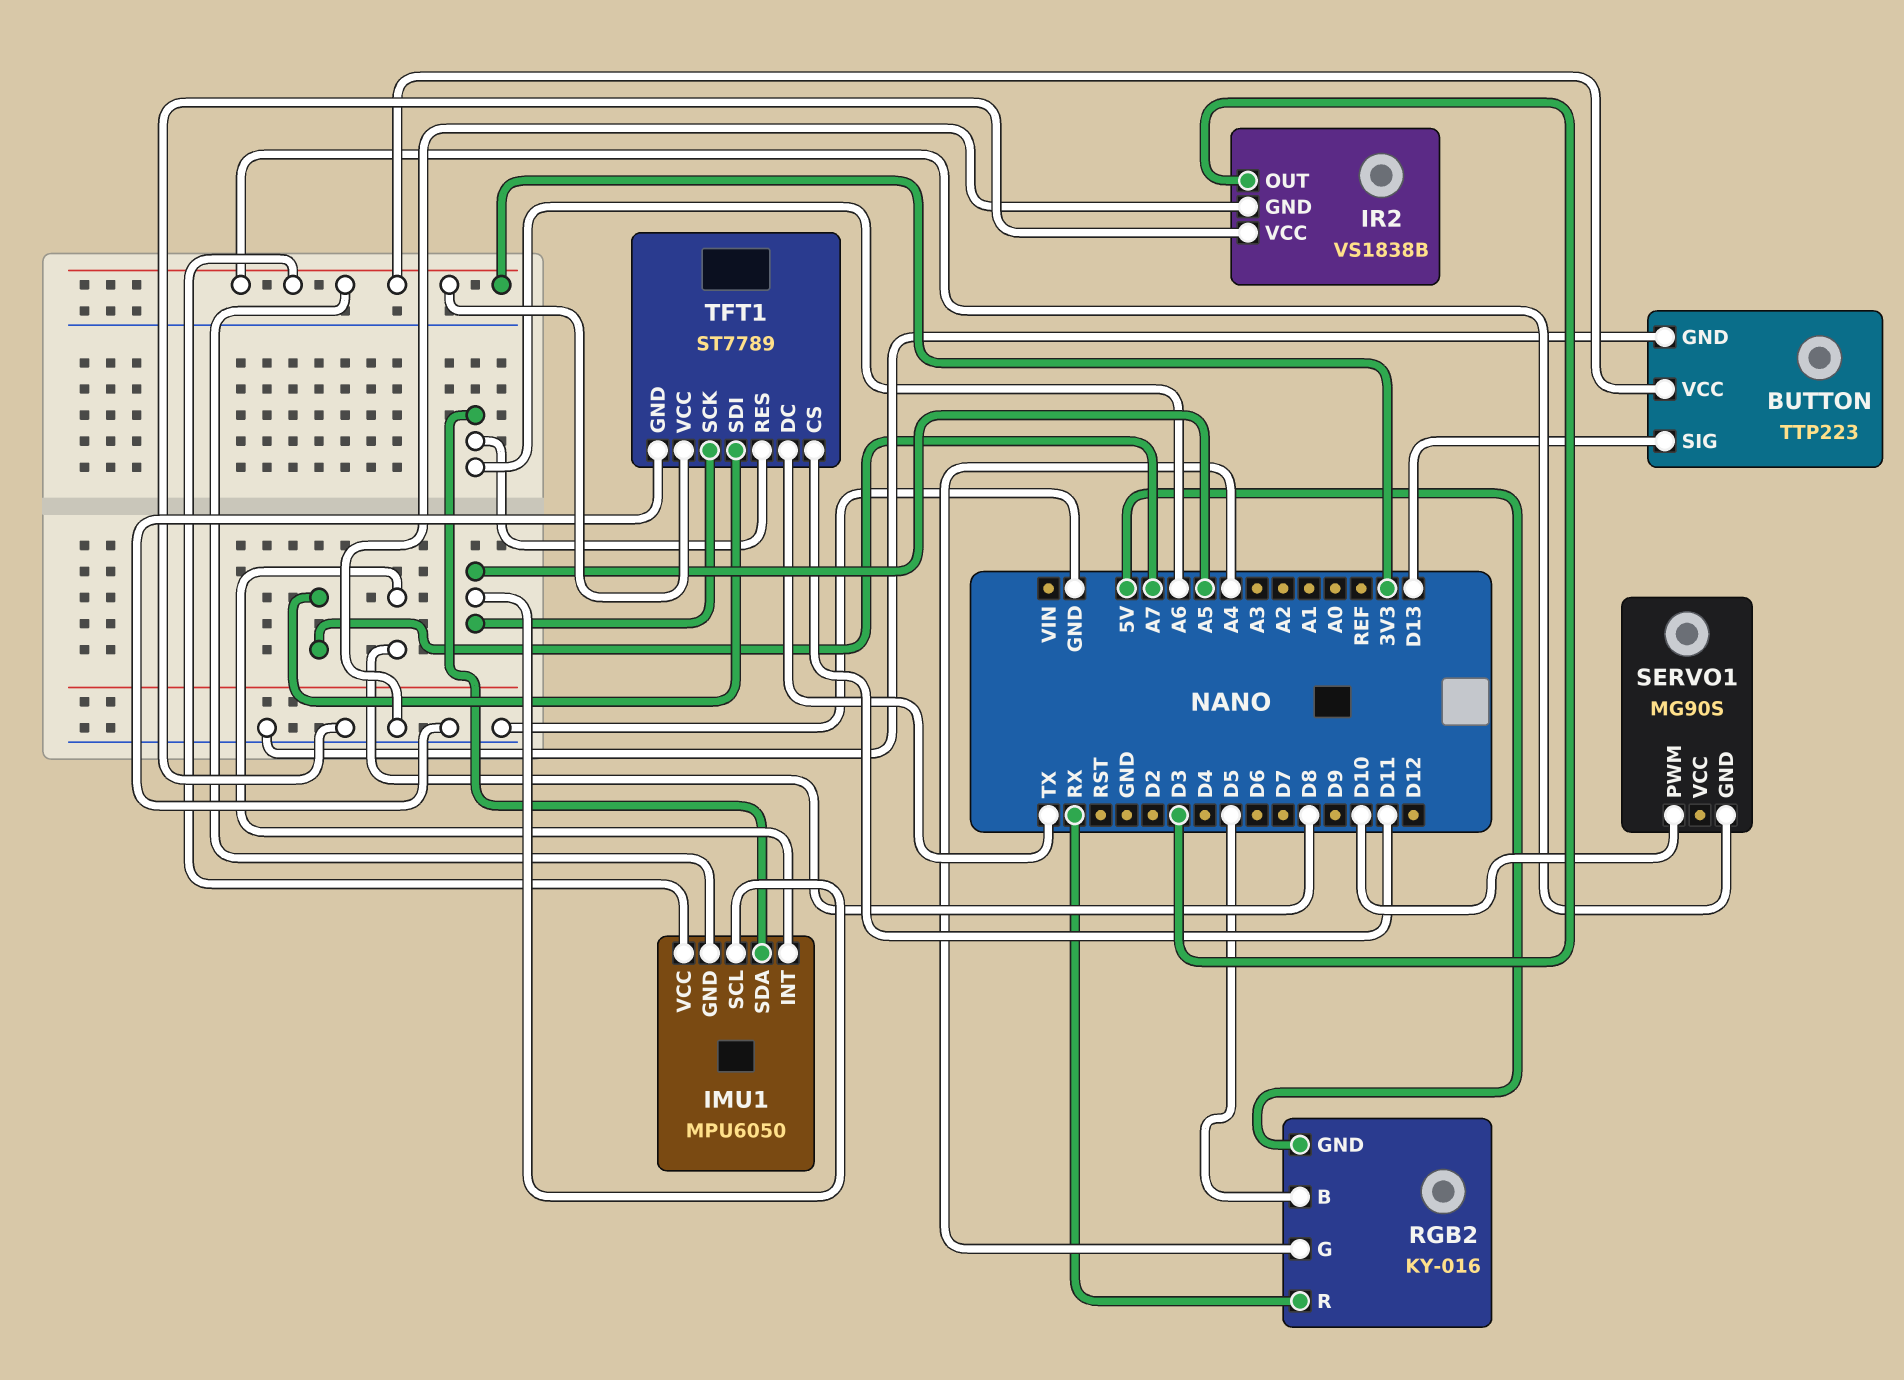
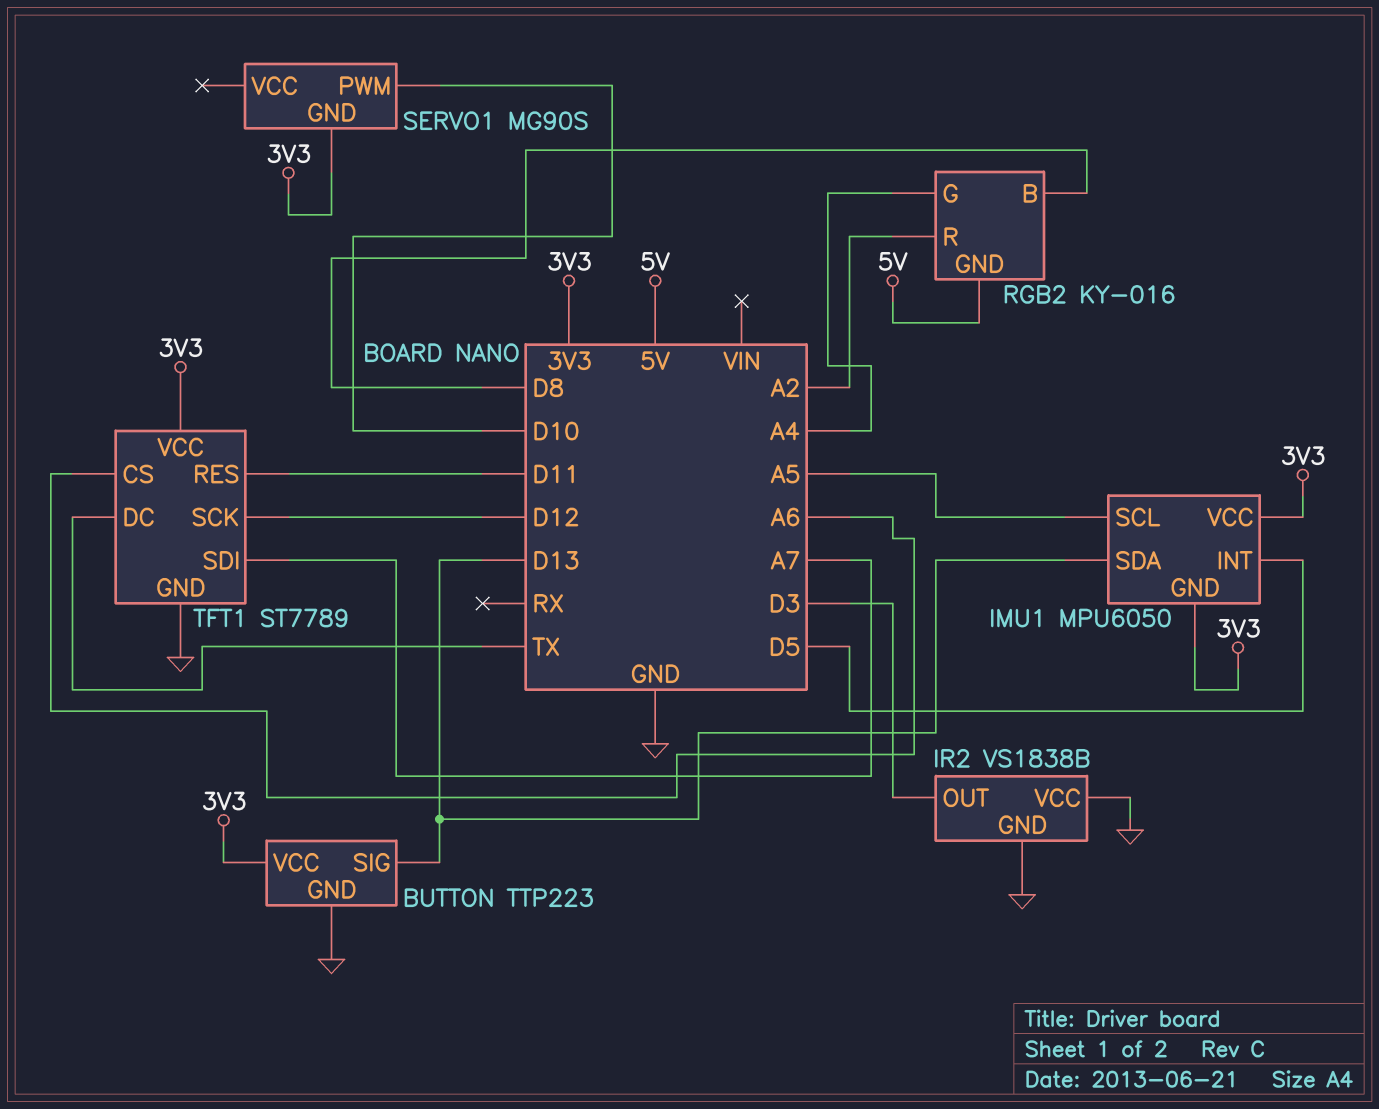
IMU1 pin INT: D8 -> D5
IMU1 pin SDA: A6 -> D13
RGB2 pin B: D5 -> D8
RGB2 pin R: RX -> A2
TFT1 pin CS: D11 -> A6
TFT1 pin RES: A6 -> D11
TFT1 pin SCK: A5 -> D12

